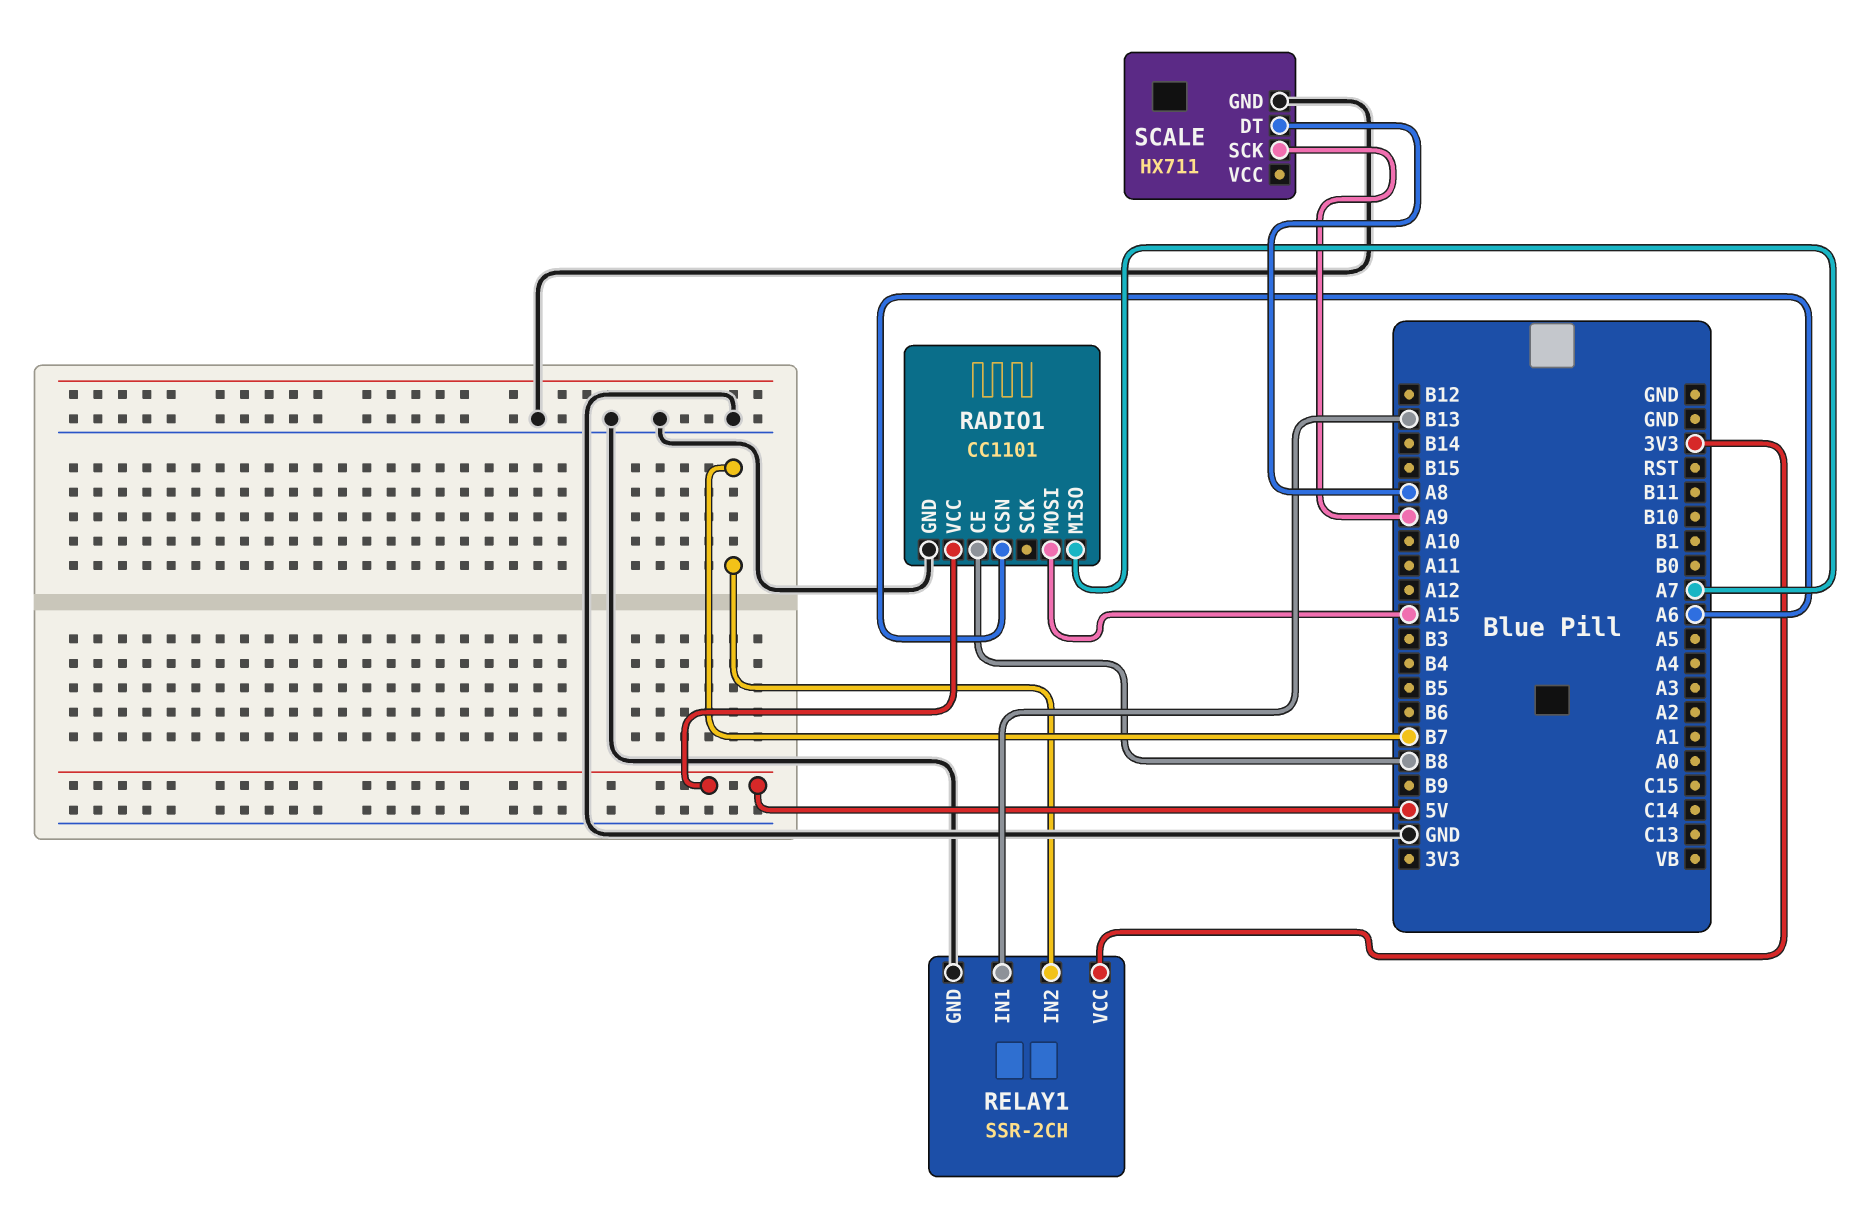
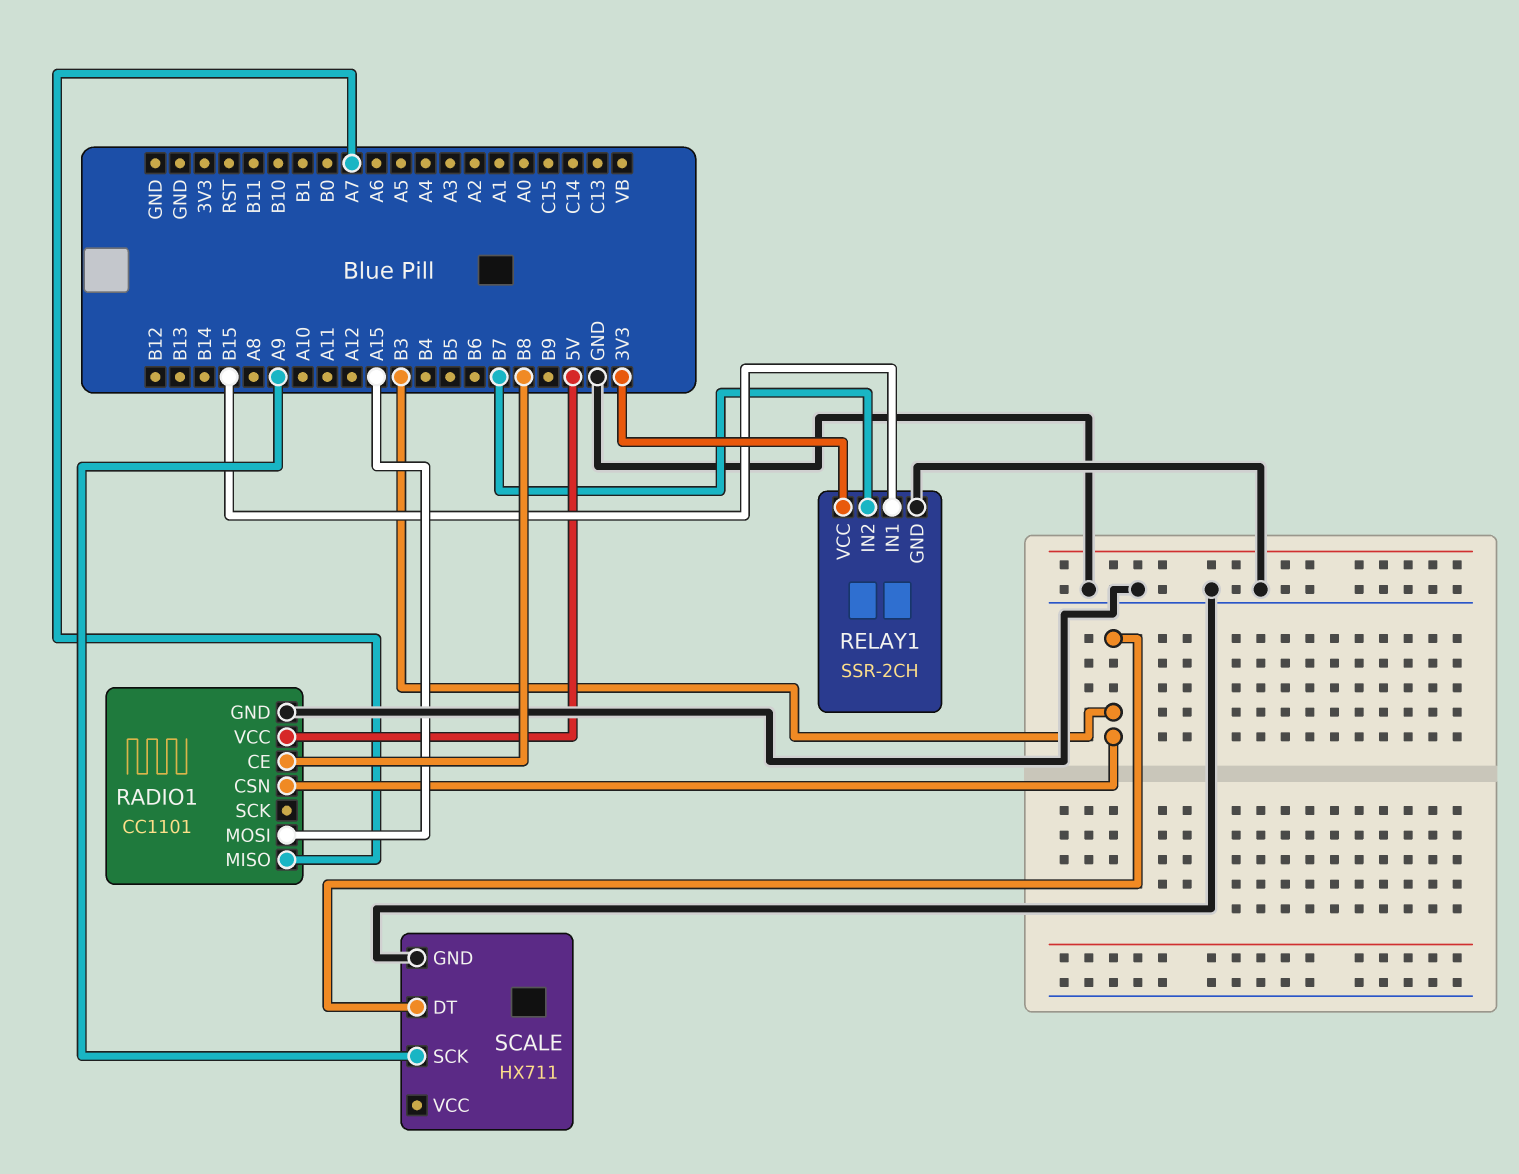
RADIO1 pin CSN: A6 -> B3
RELAY1 pin IN1: B13 -> B15
SCALE pin DT: A8 -> B3

